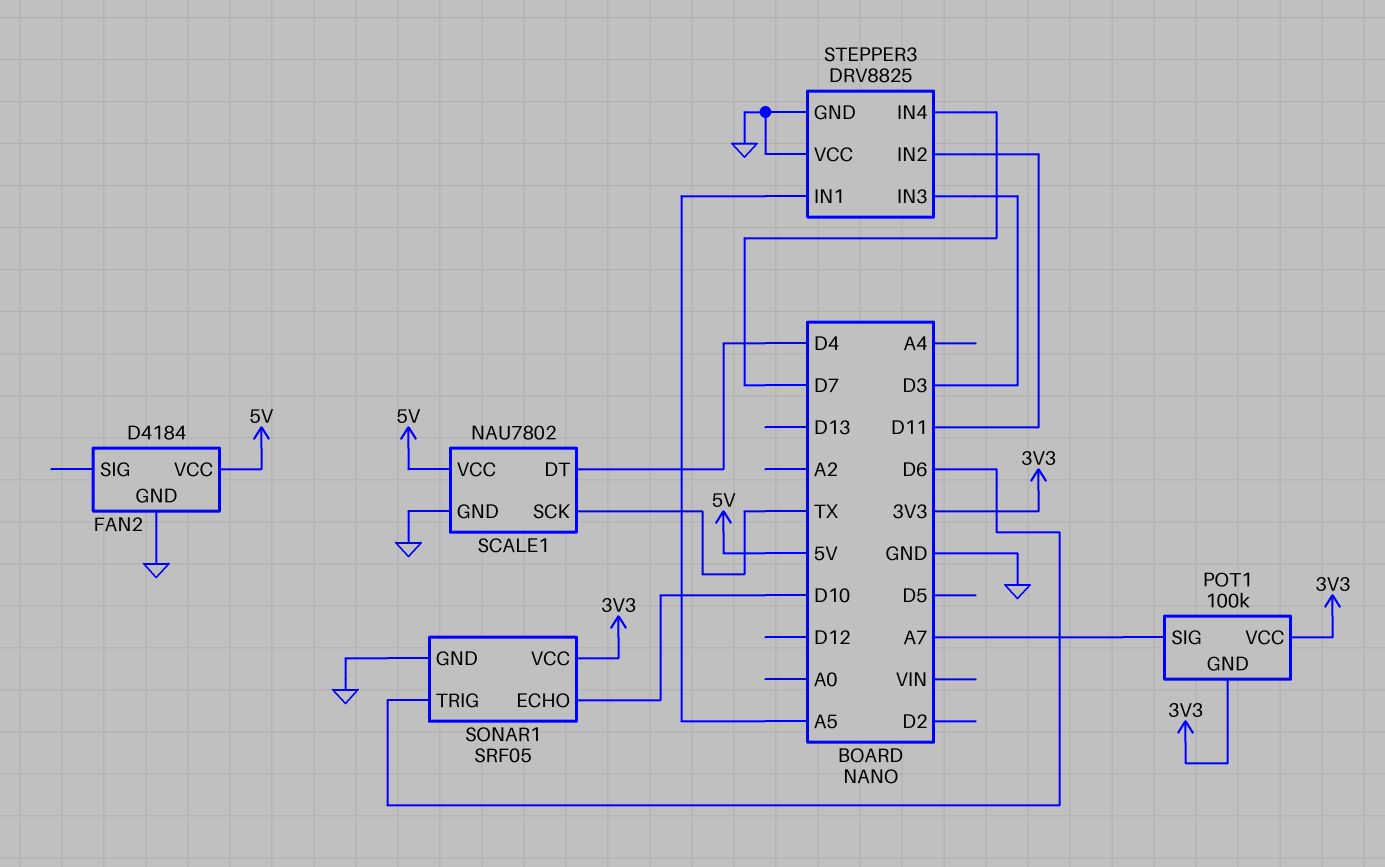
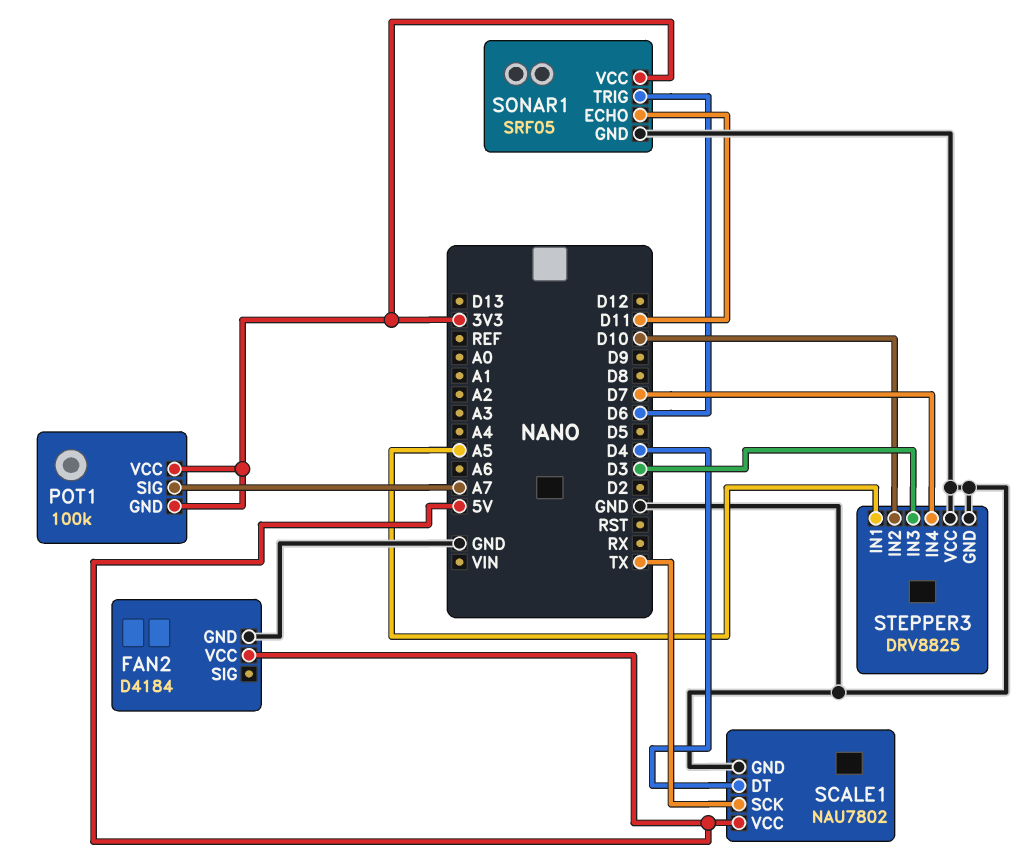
SONAR1 pin ECHO: D10 -> D11
STEPPER3 pin IN2: D11 -> D10

